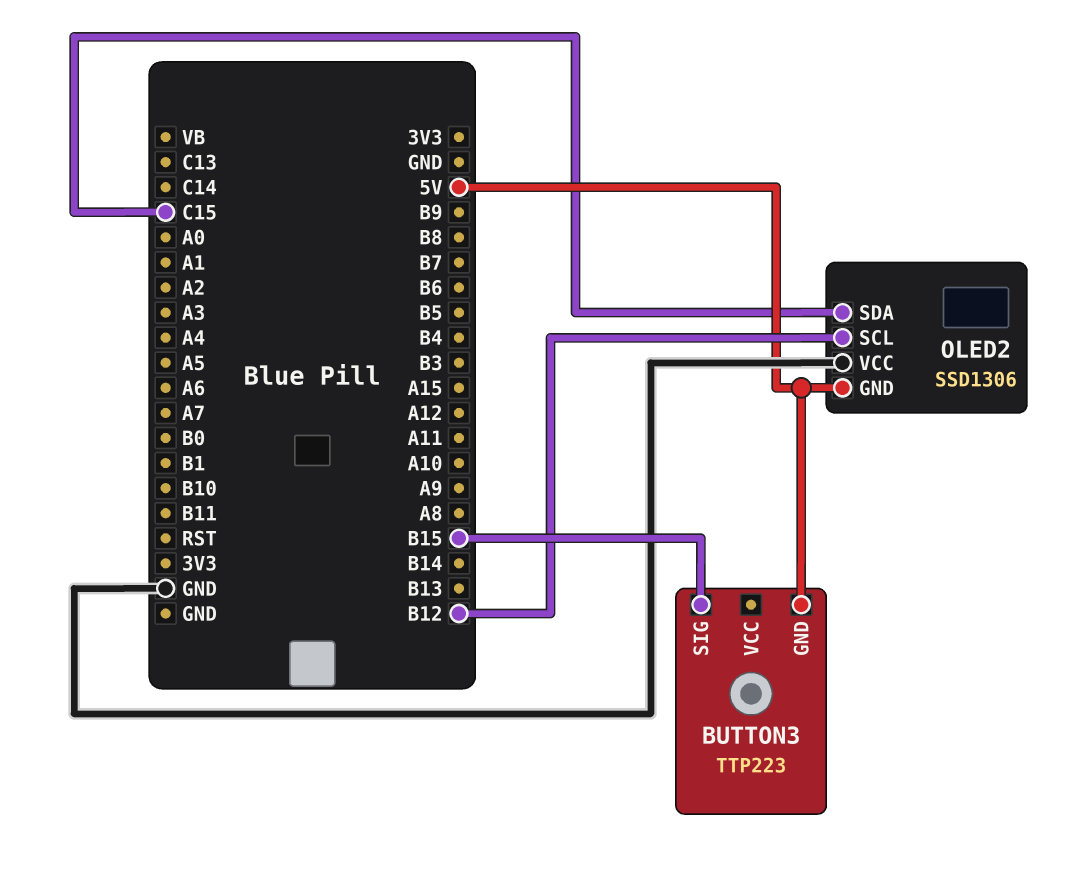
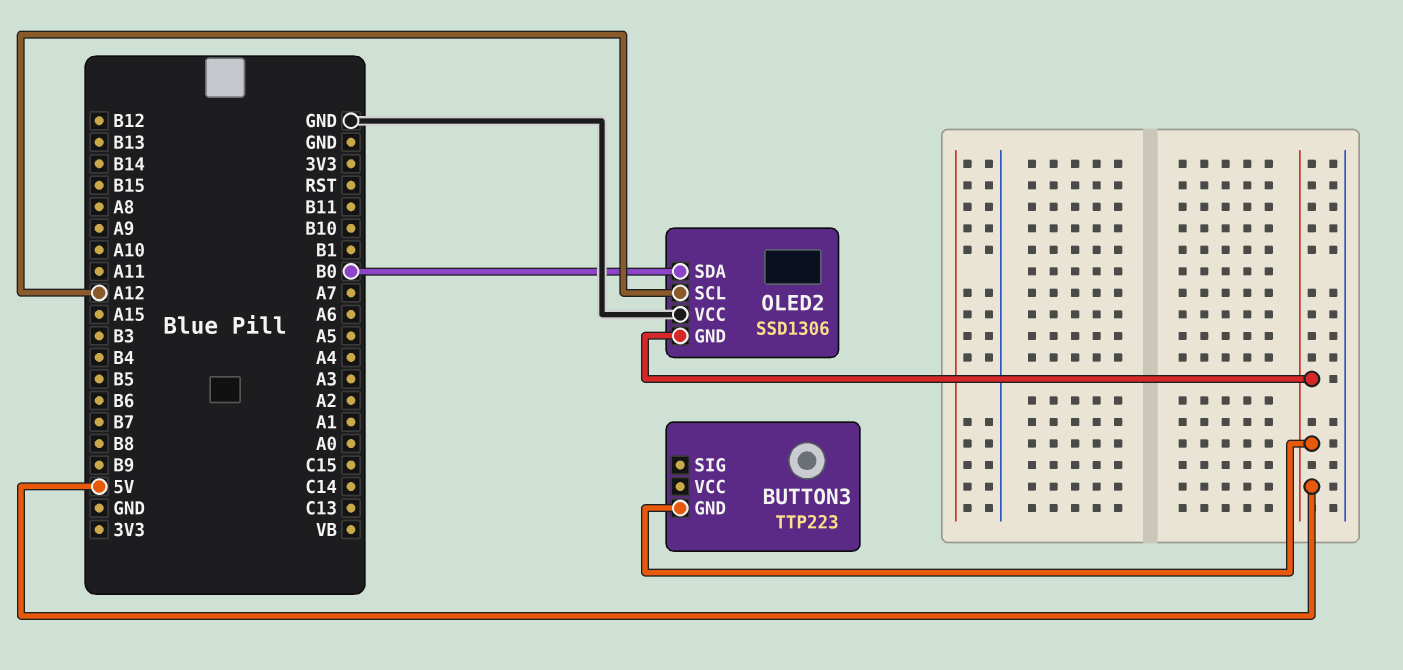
BUTTON3 pin SIG: B15 -> none
OLED2 pin SCL: B12 -> A12
OLED2 pin SDA: C15 -> B0

